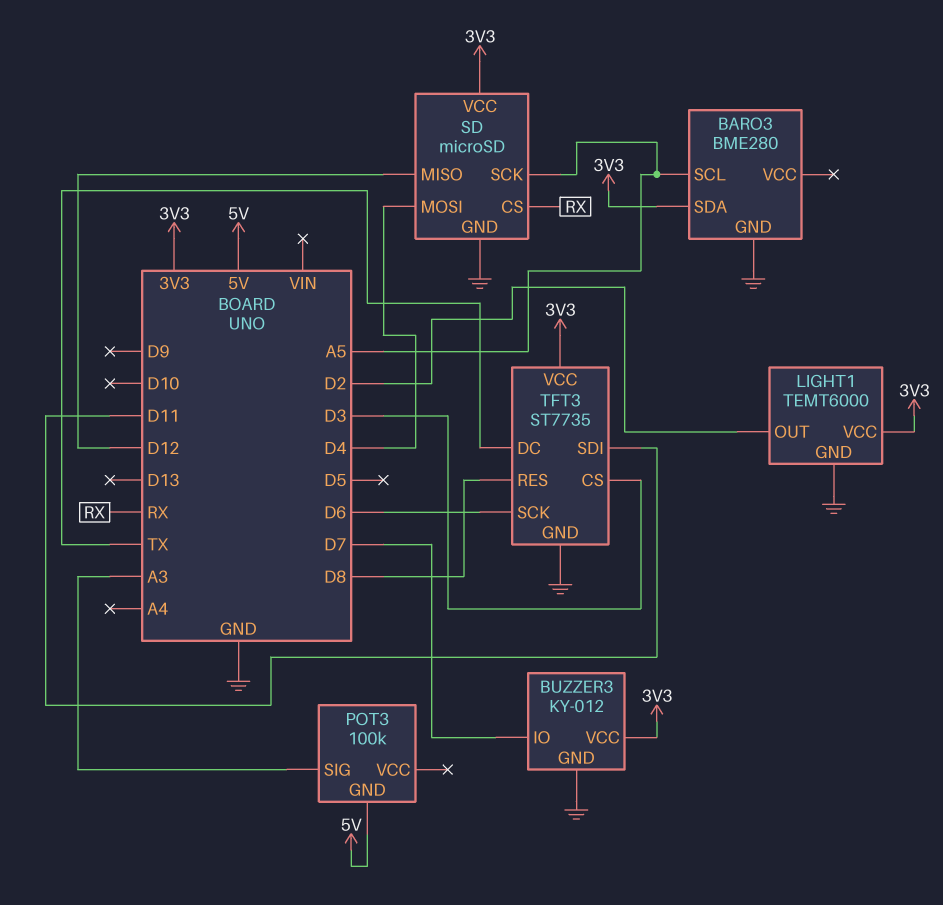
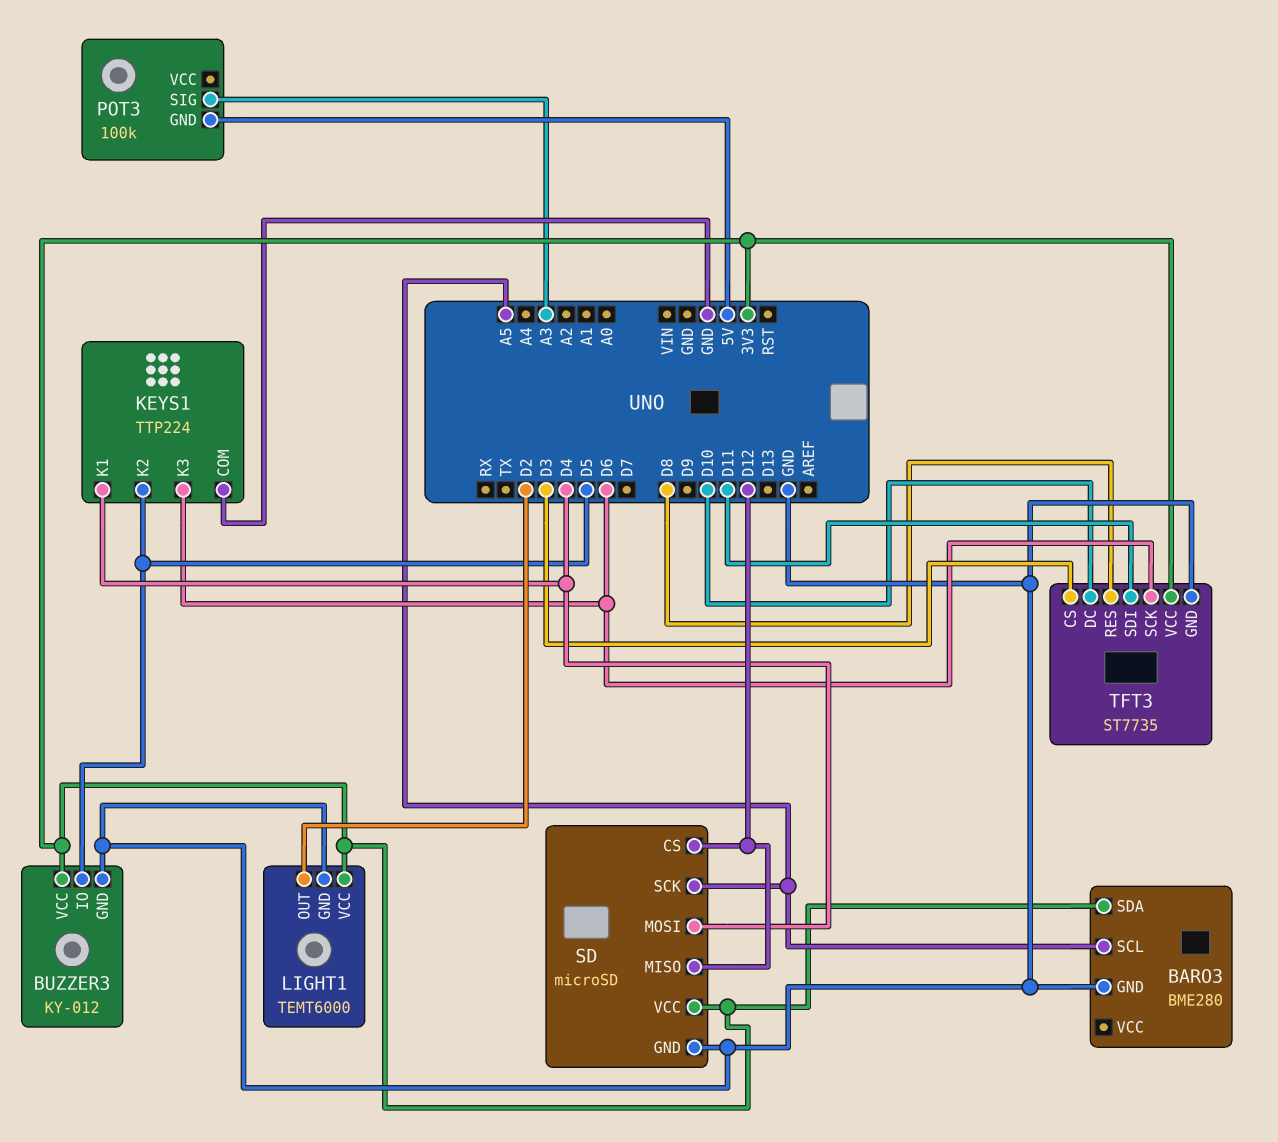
BUZZER3 pin IO: D7 -> D5
KEYS1: none -> TTP224
KEYS1 pin COM: none -> GND
KEYS1 pin K1: none -> D4
KEYS1 pin K2: none -> D5
KEYS1 pin K3: none -> D6
SD pin CS: RX -> D12
TFT3 pin DC: TX -> D10

